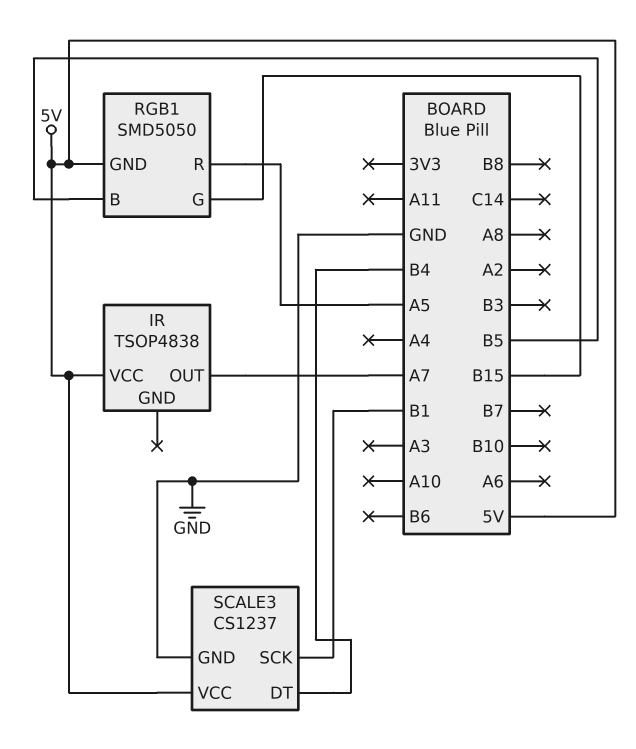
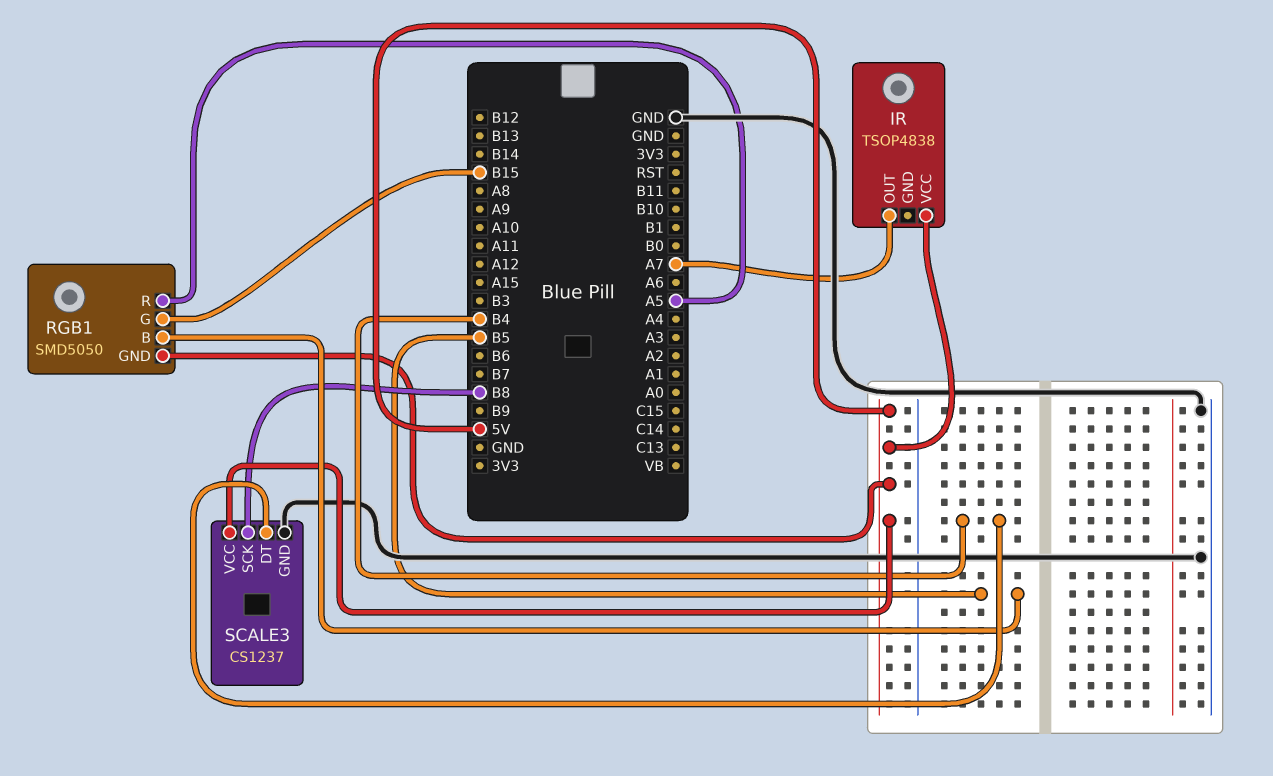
SCALE3 pin SCK: B1 -> B8

